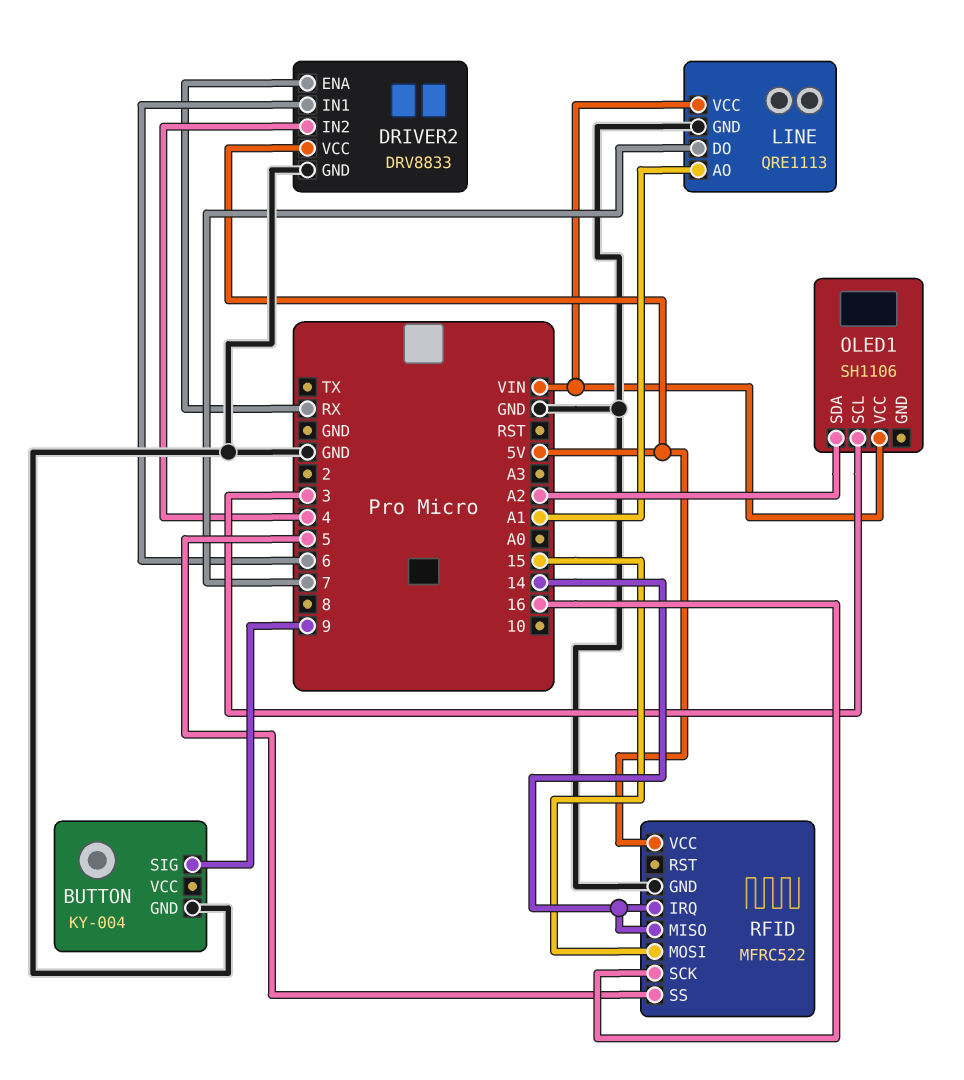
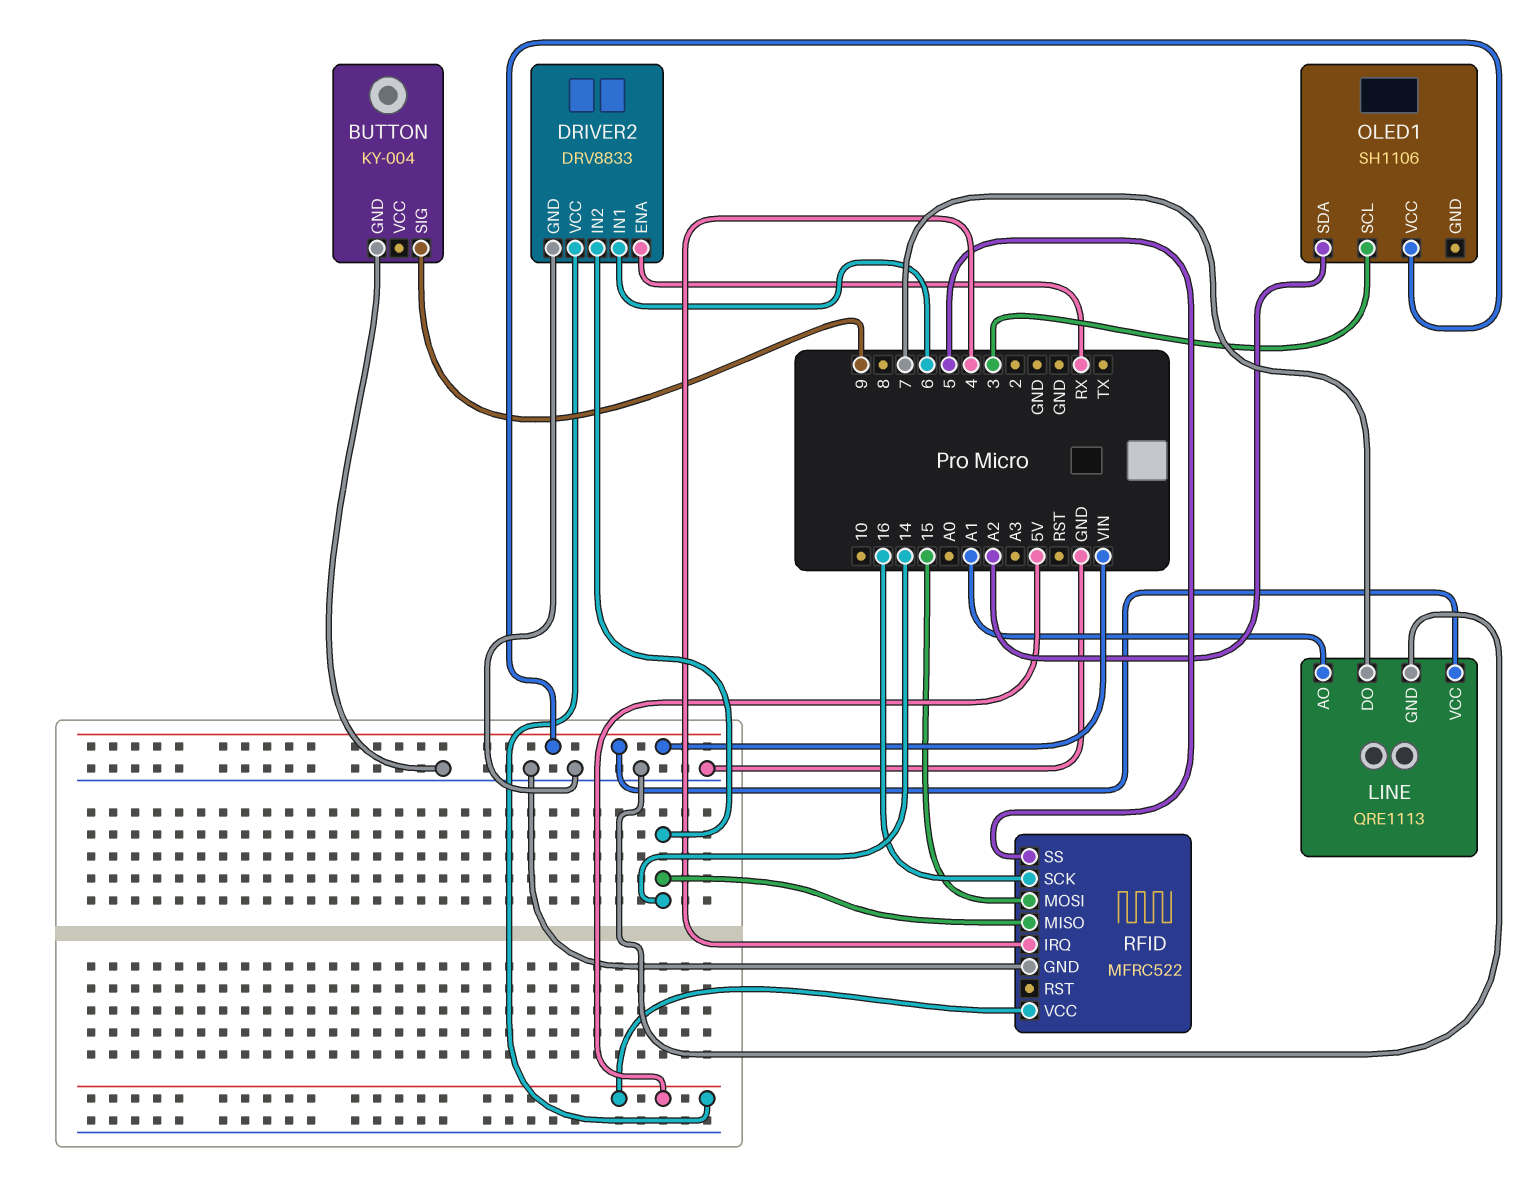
DRIVER2 pin IN2: 4 -> 14
RFID pin IRQ: 14 -> 4

